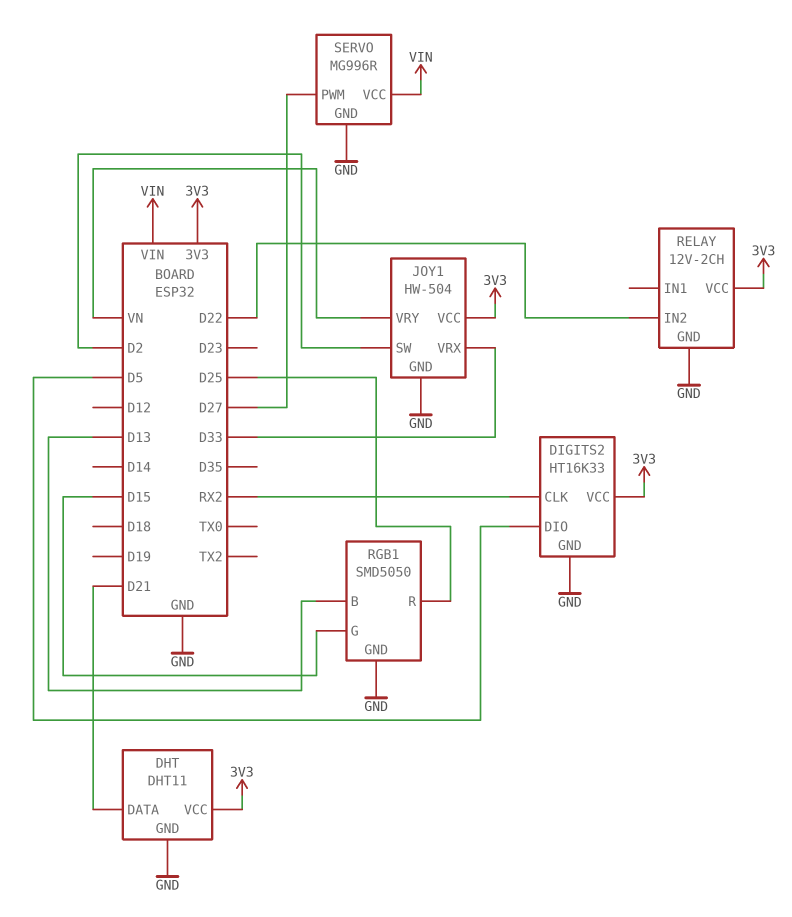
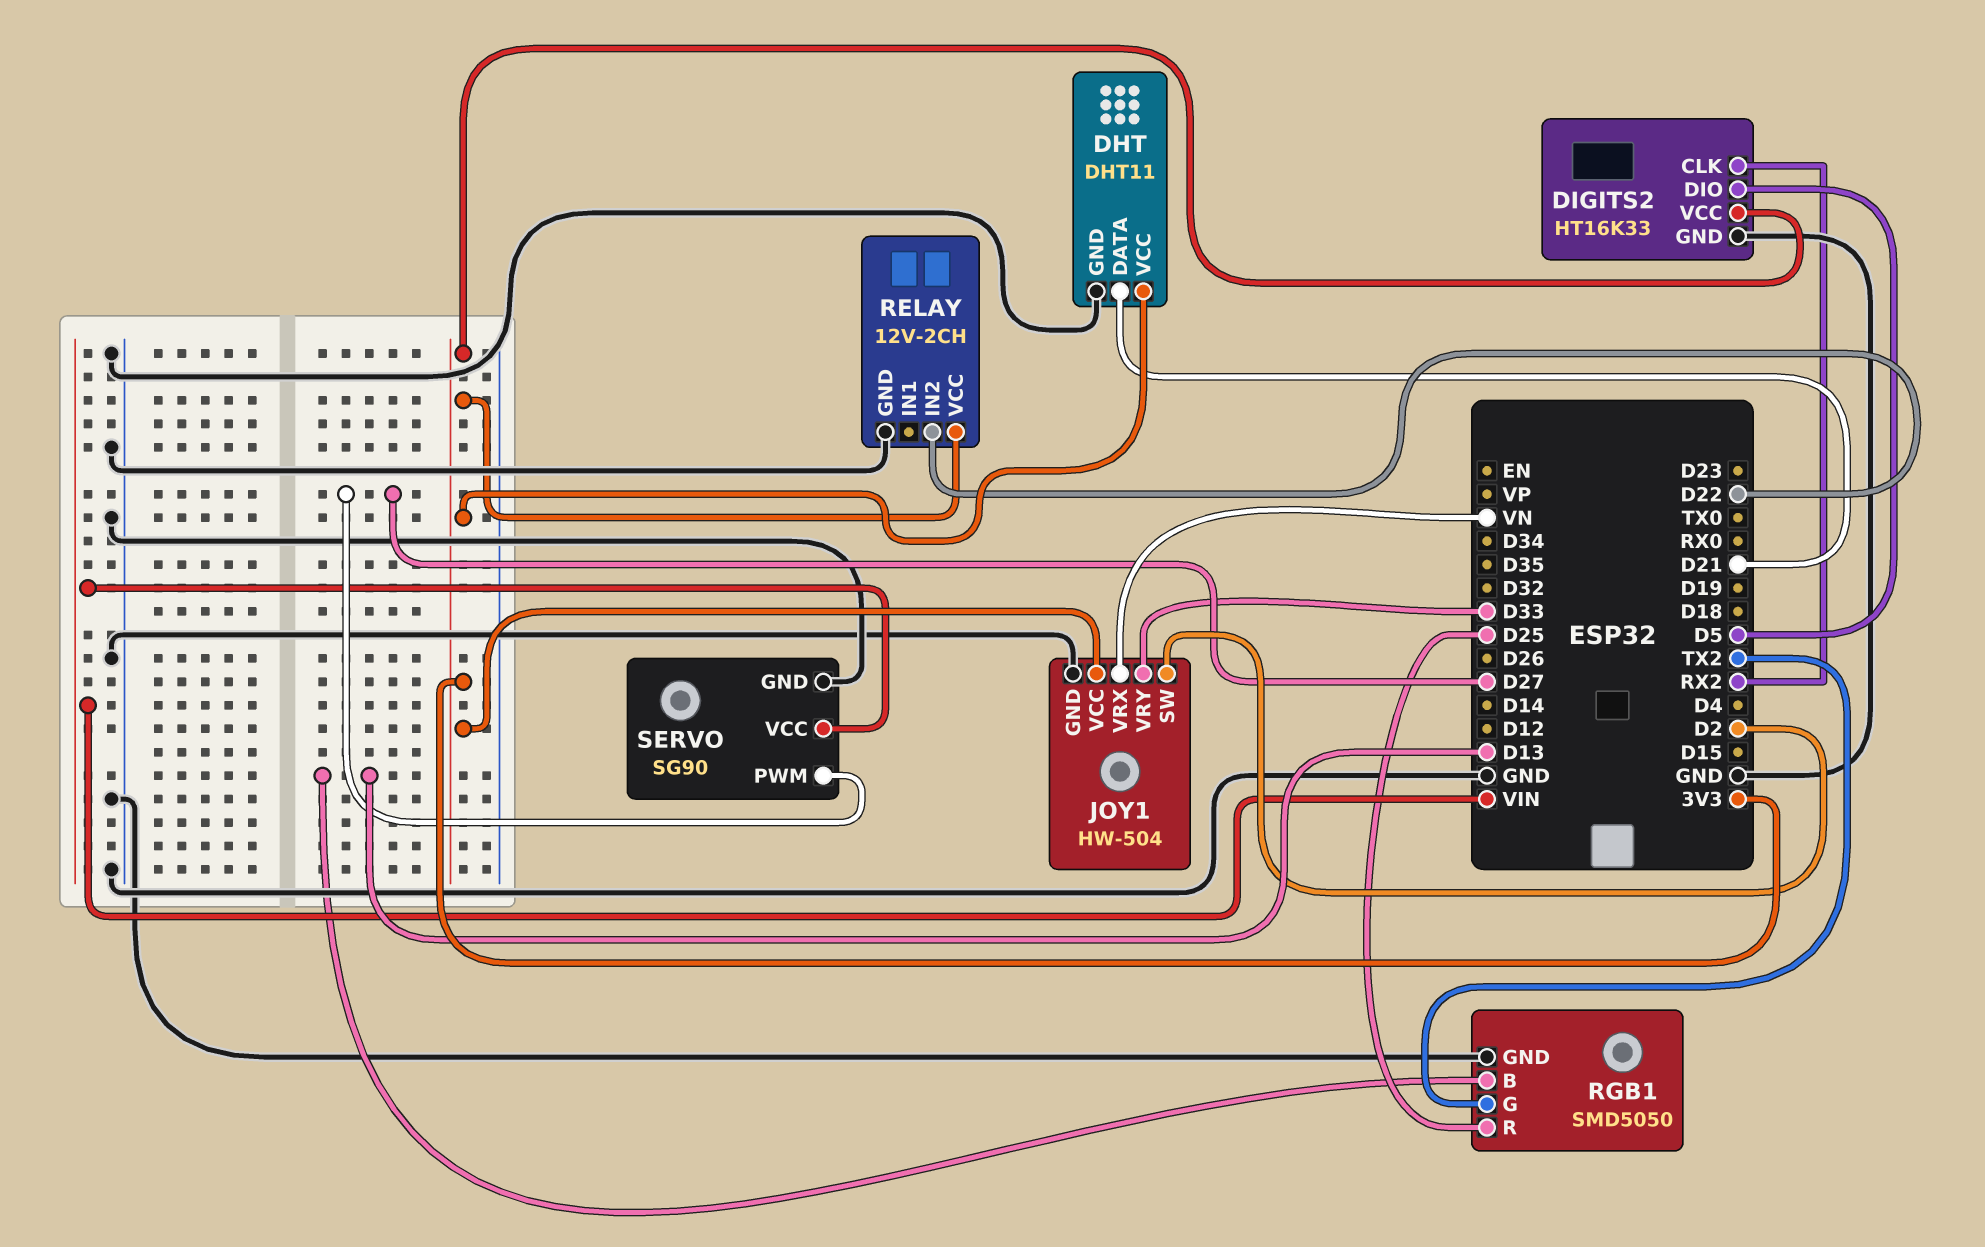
JOY1 pin VRX: D33 -> VN
JOY1 pin VRY: VN -> D33
RGB1 pin G: D15 -> TX2
SERVO: MG996R -> SG90

